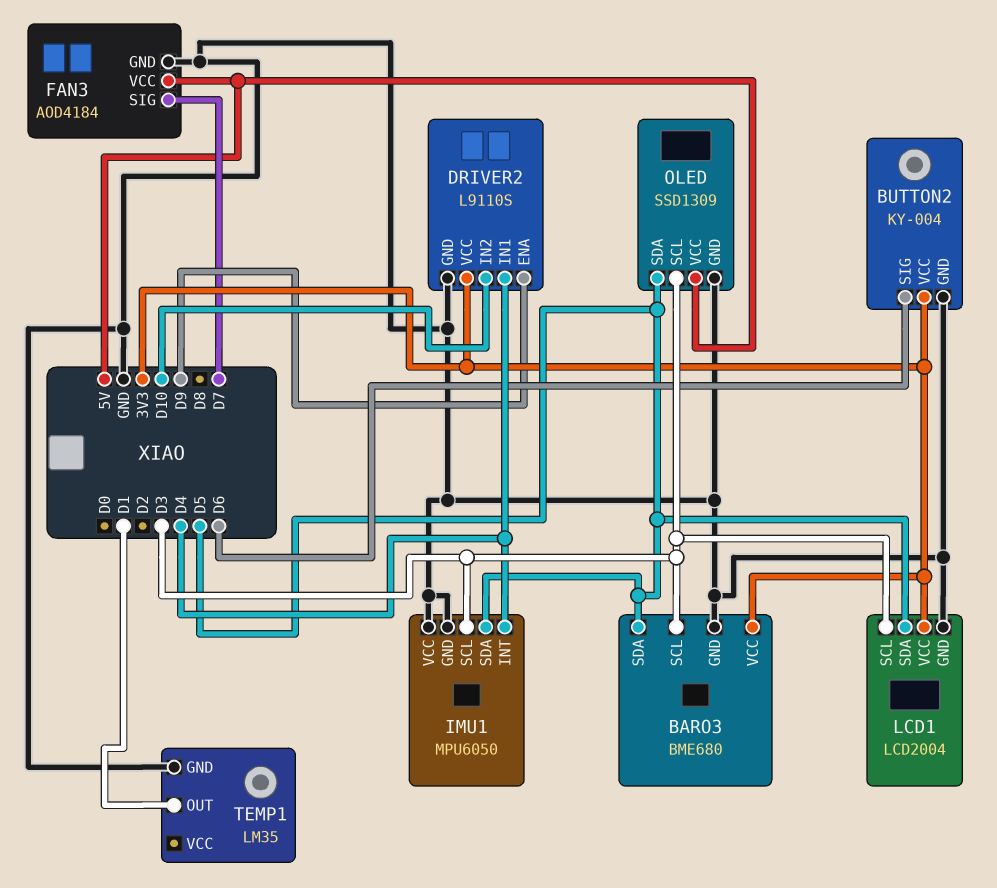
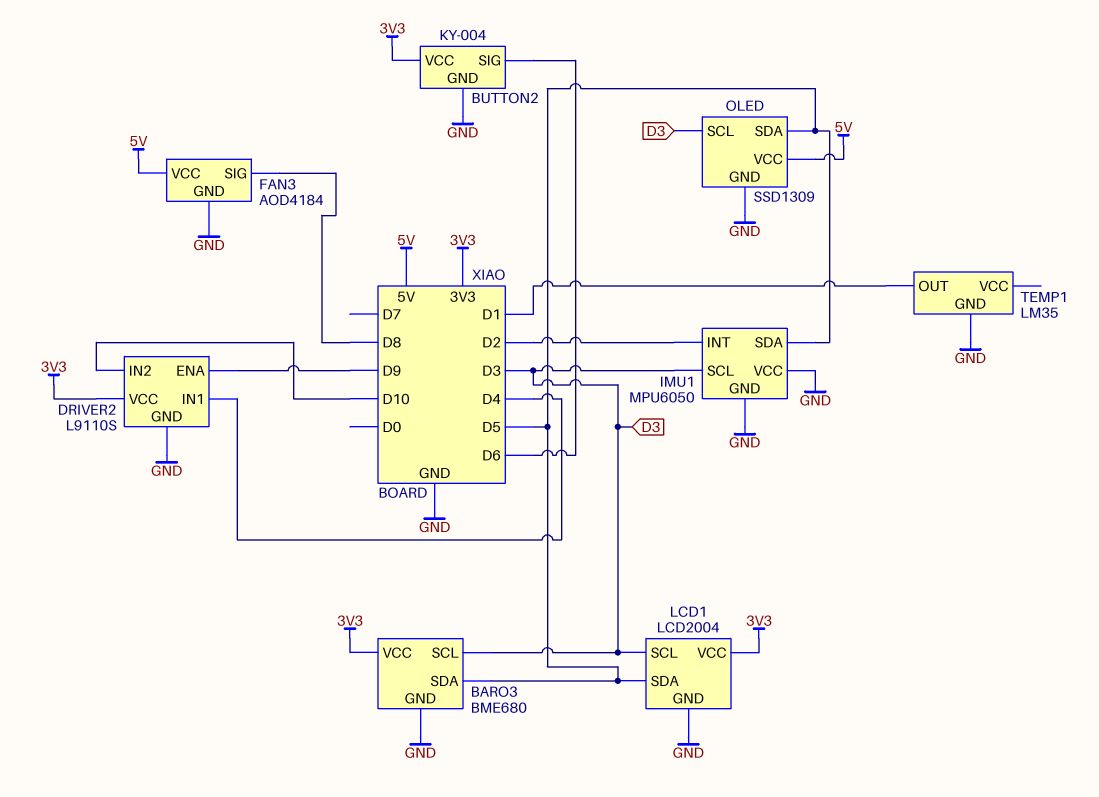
FAN3 pin SIG: D7 -> D8
IMU1 pin INT: D4 -> D2

